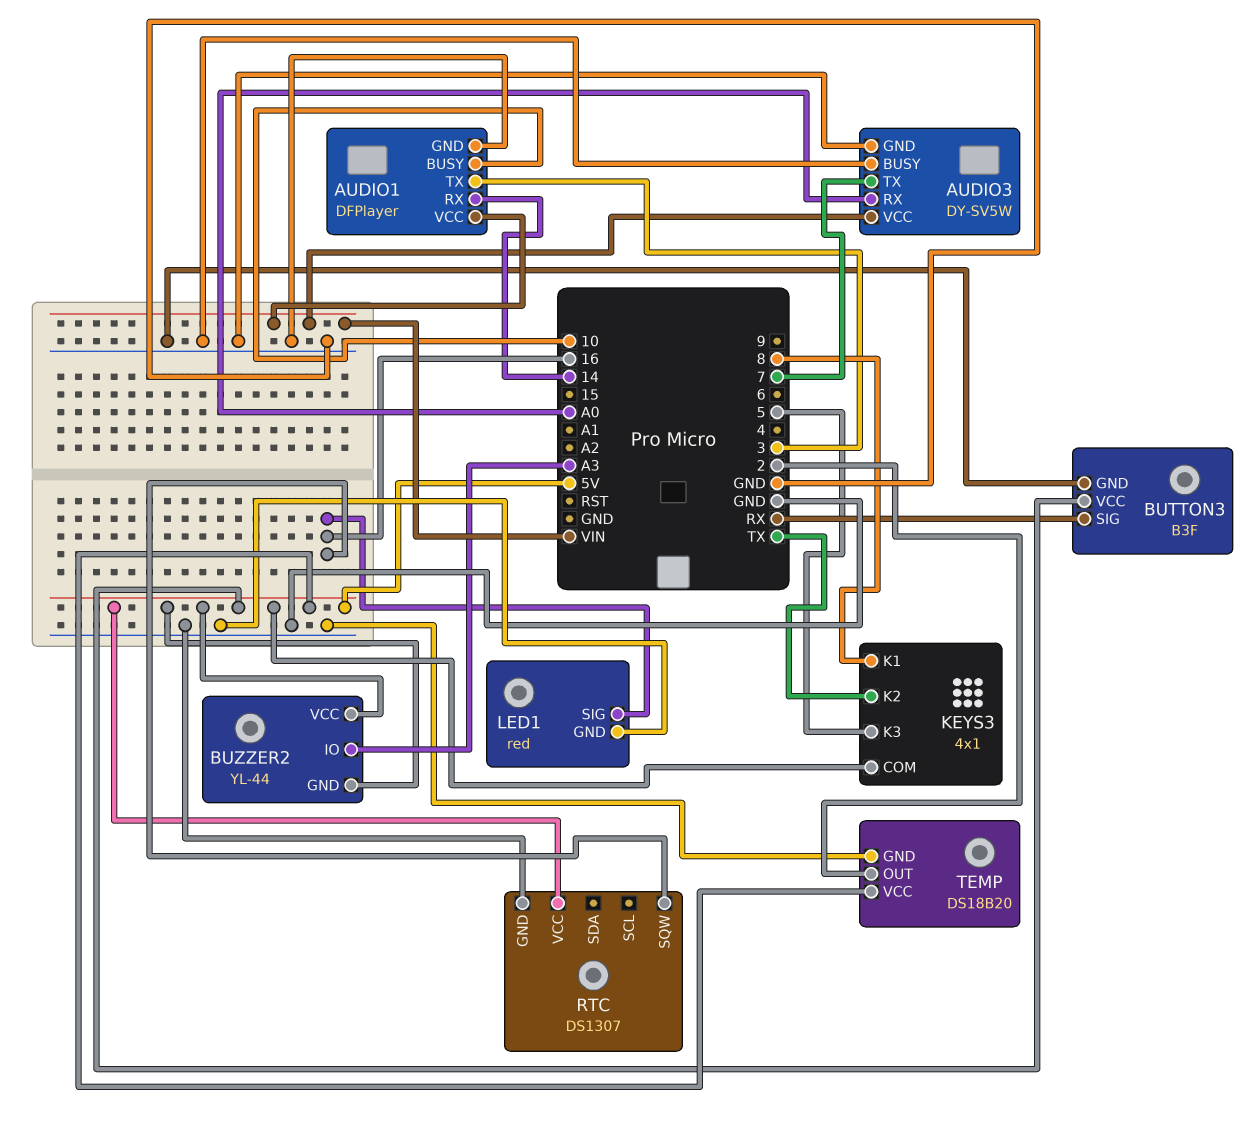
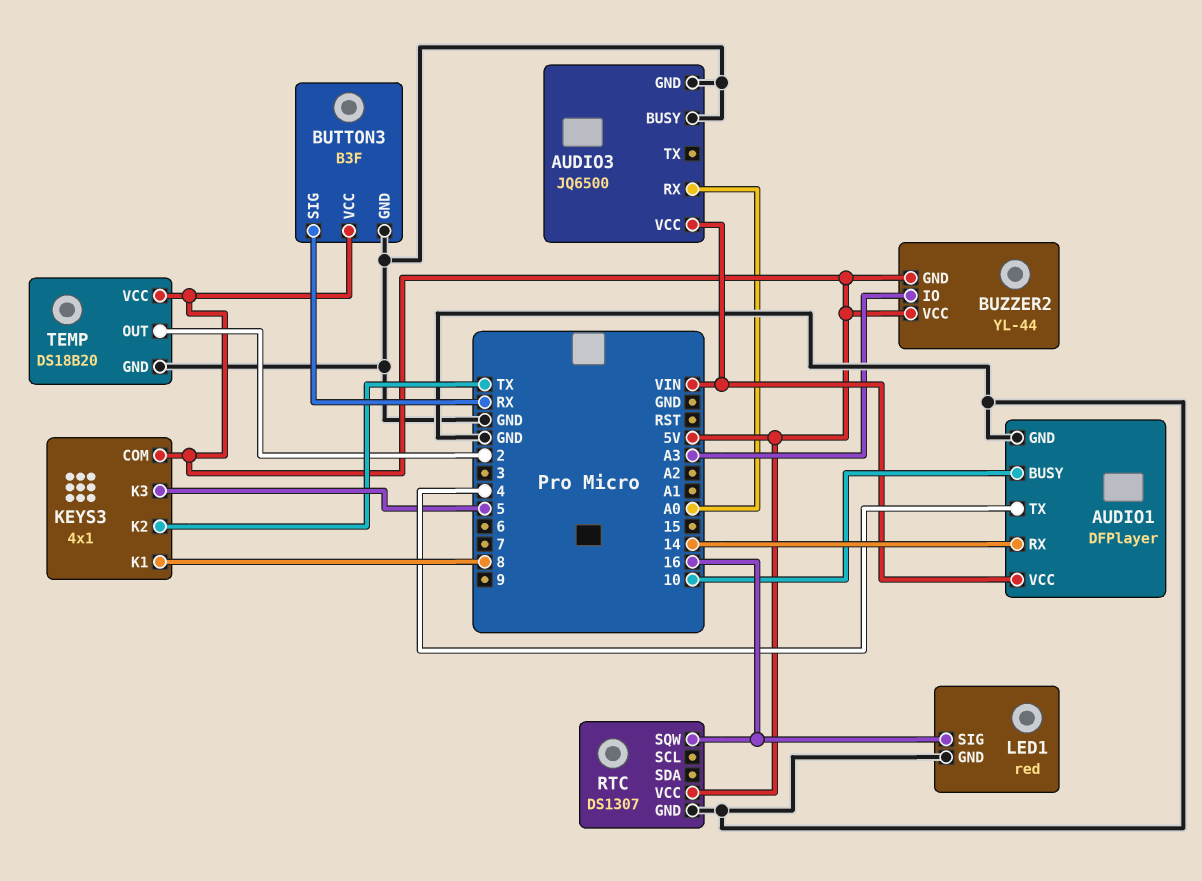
AUDIO1 pin TX: 3 -> 4
AUDIO3: DY-SV5W -> JQ6500
AUDIO3 pin TX: 7 -> none

